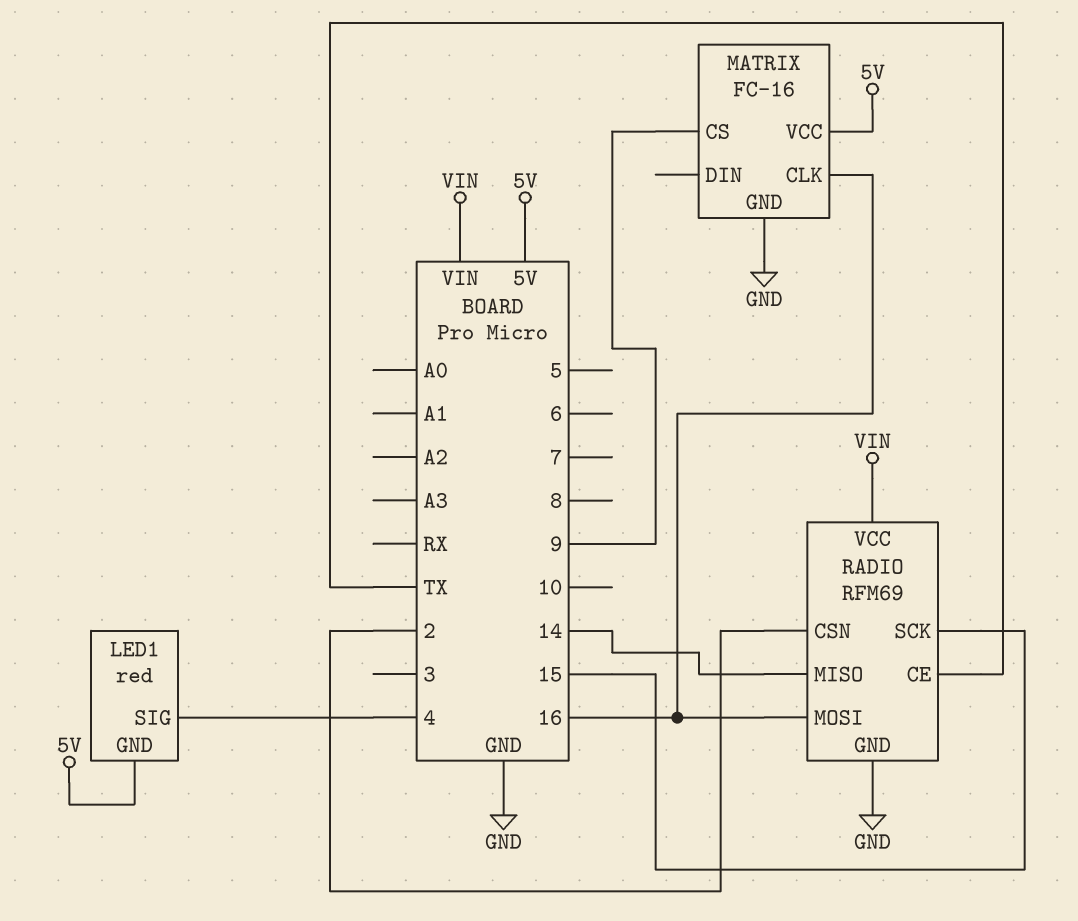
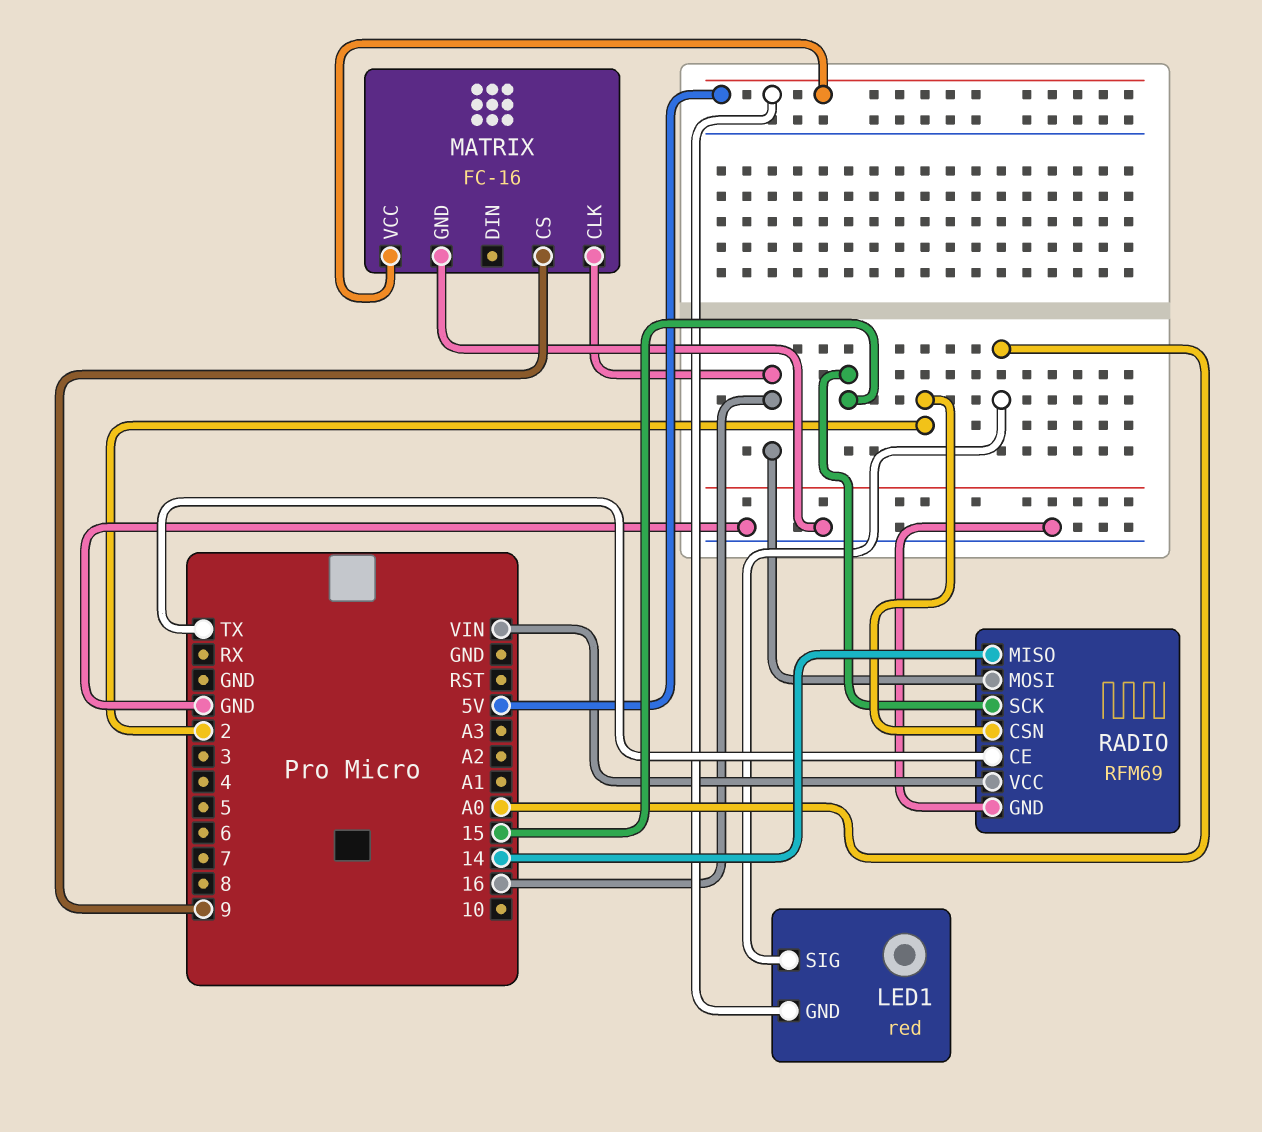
LED1 pin SIG: 4 -> A0

